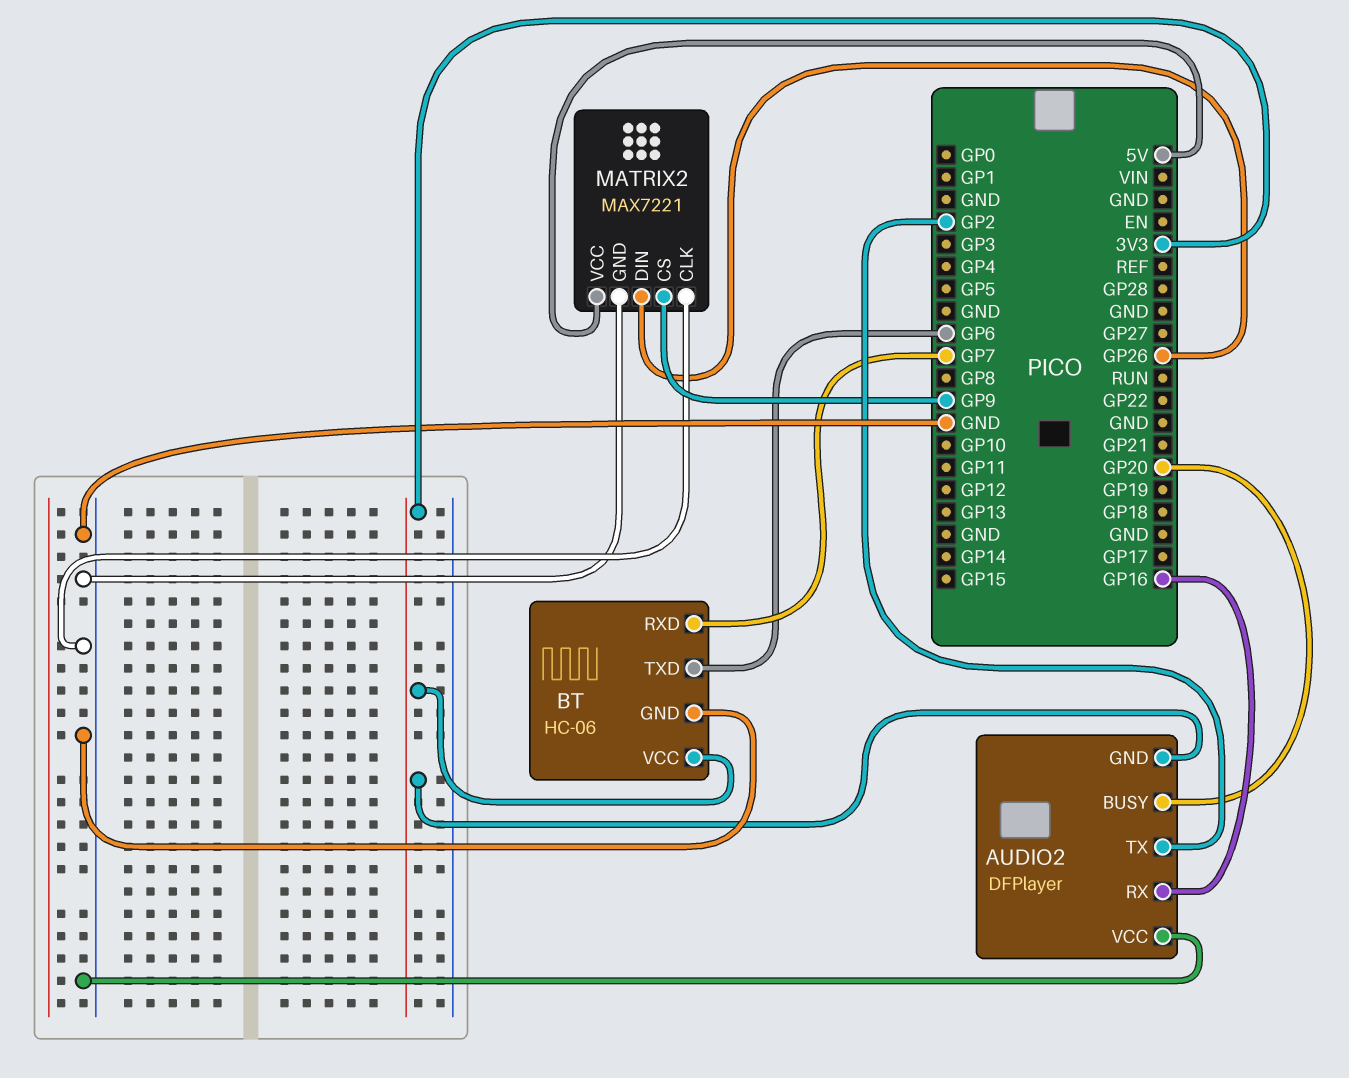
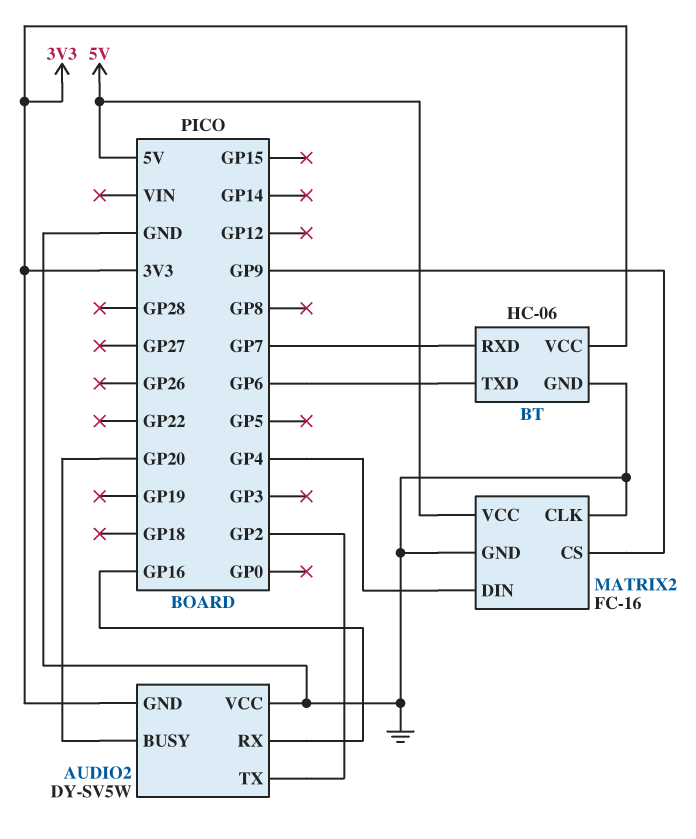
AUDIO2: DFPlayer -> DY-SV5W
MATRIX2: MAX7221 -> FC-16
MATRIX2 pin DIN: GP26 -> GP4

